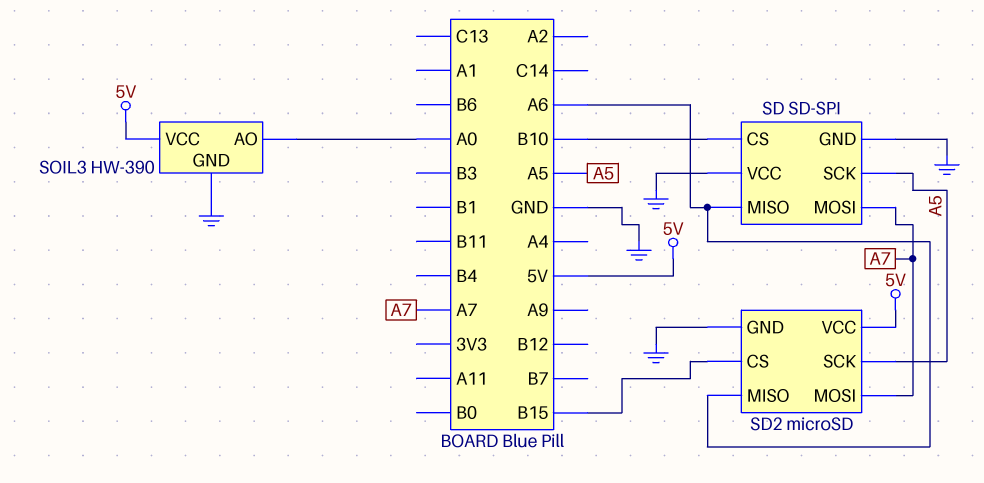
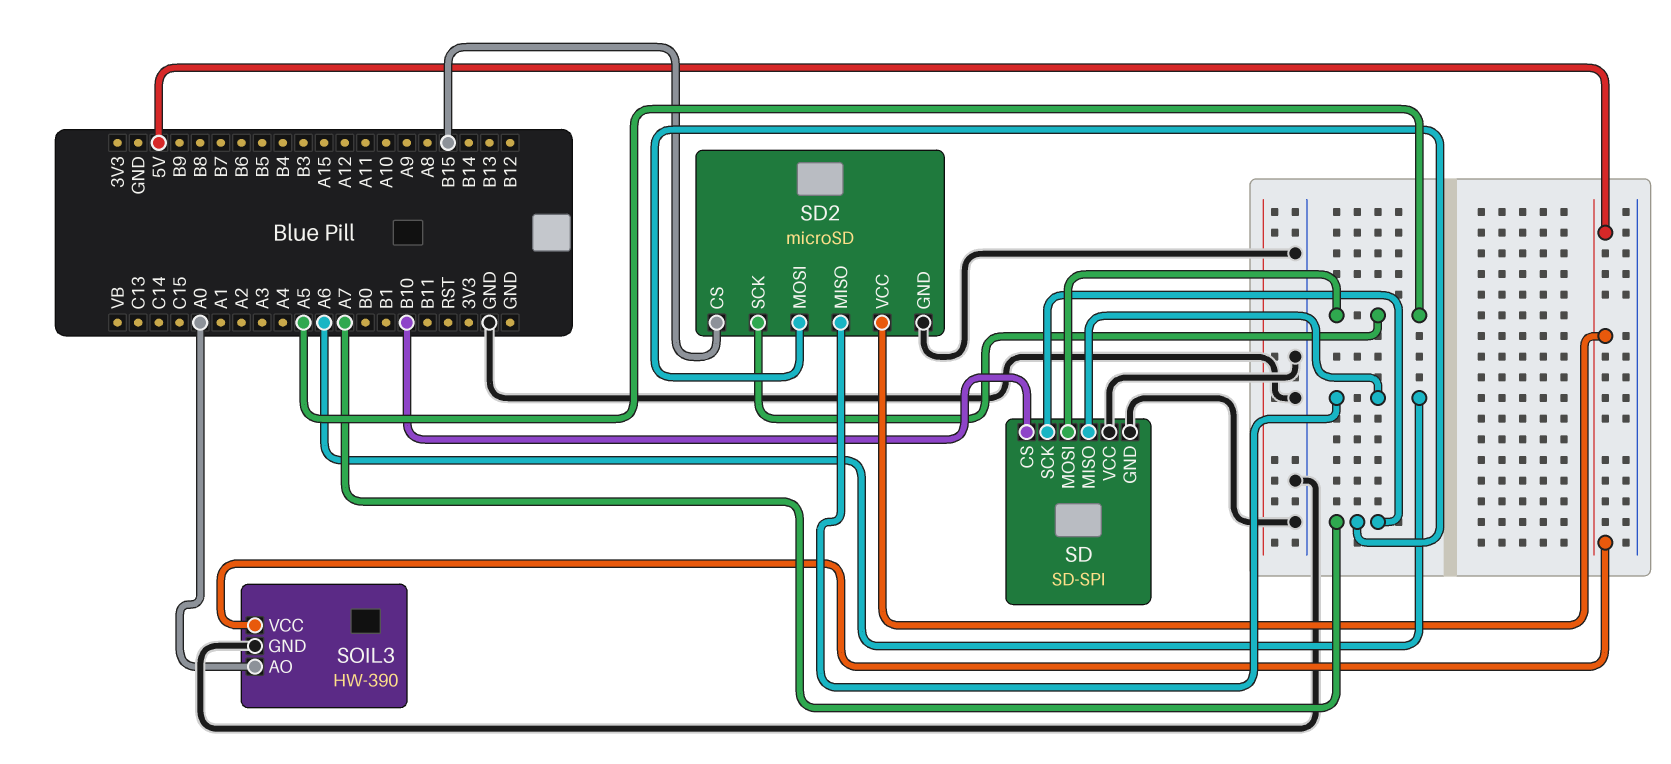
SD pin MOSI: A7 -> A5
SD pin SCK: A5 -> A7

